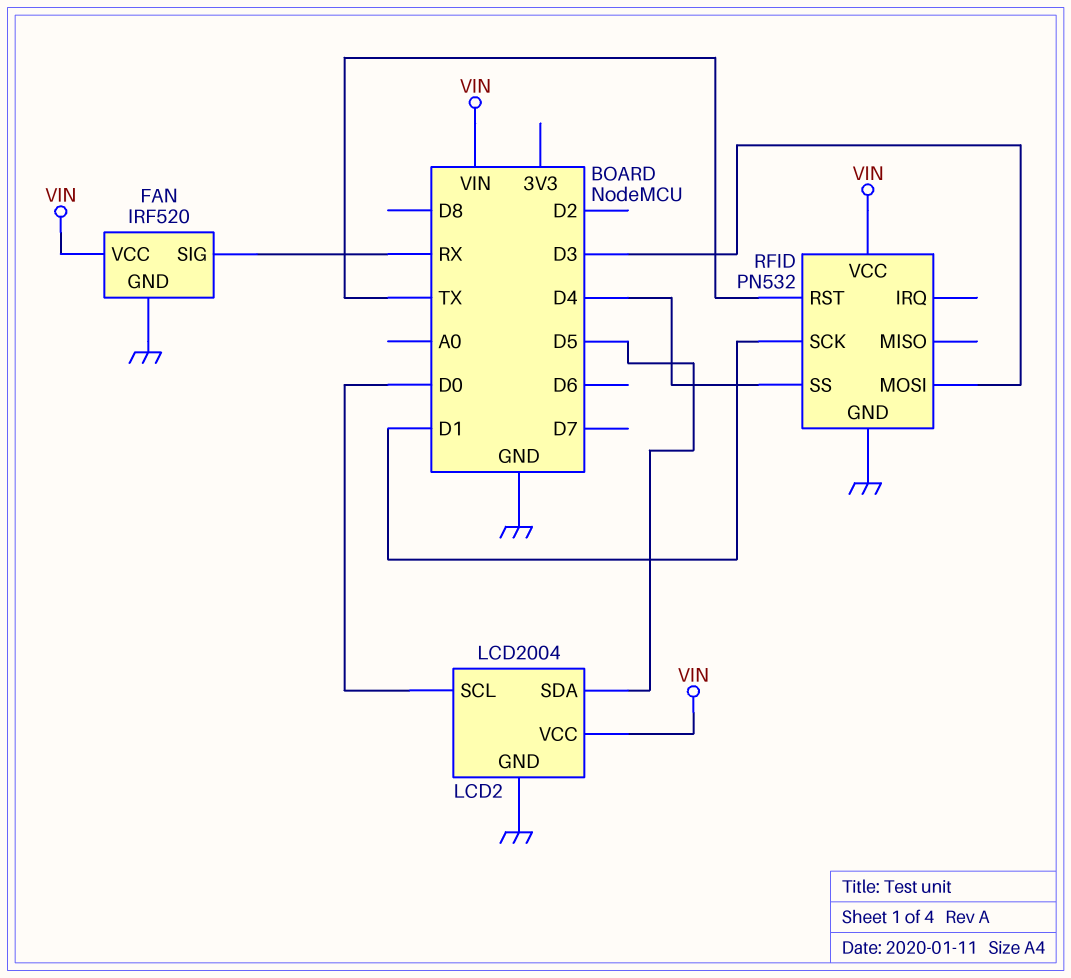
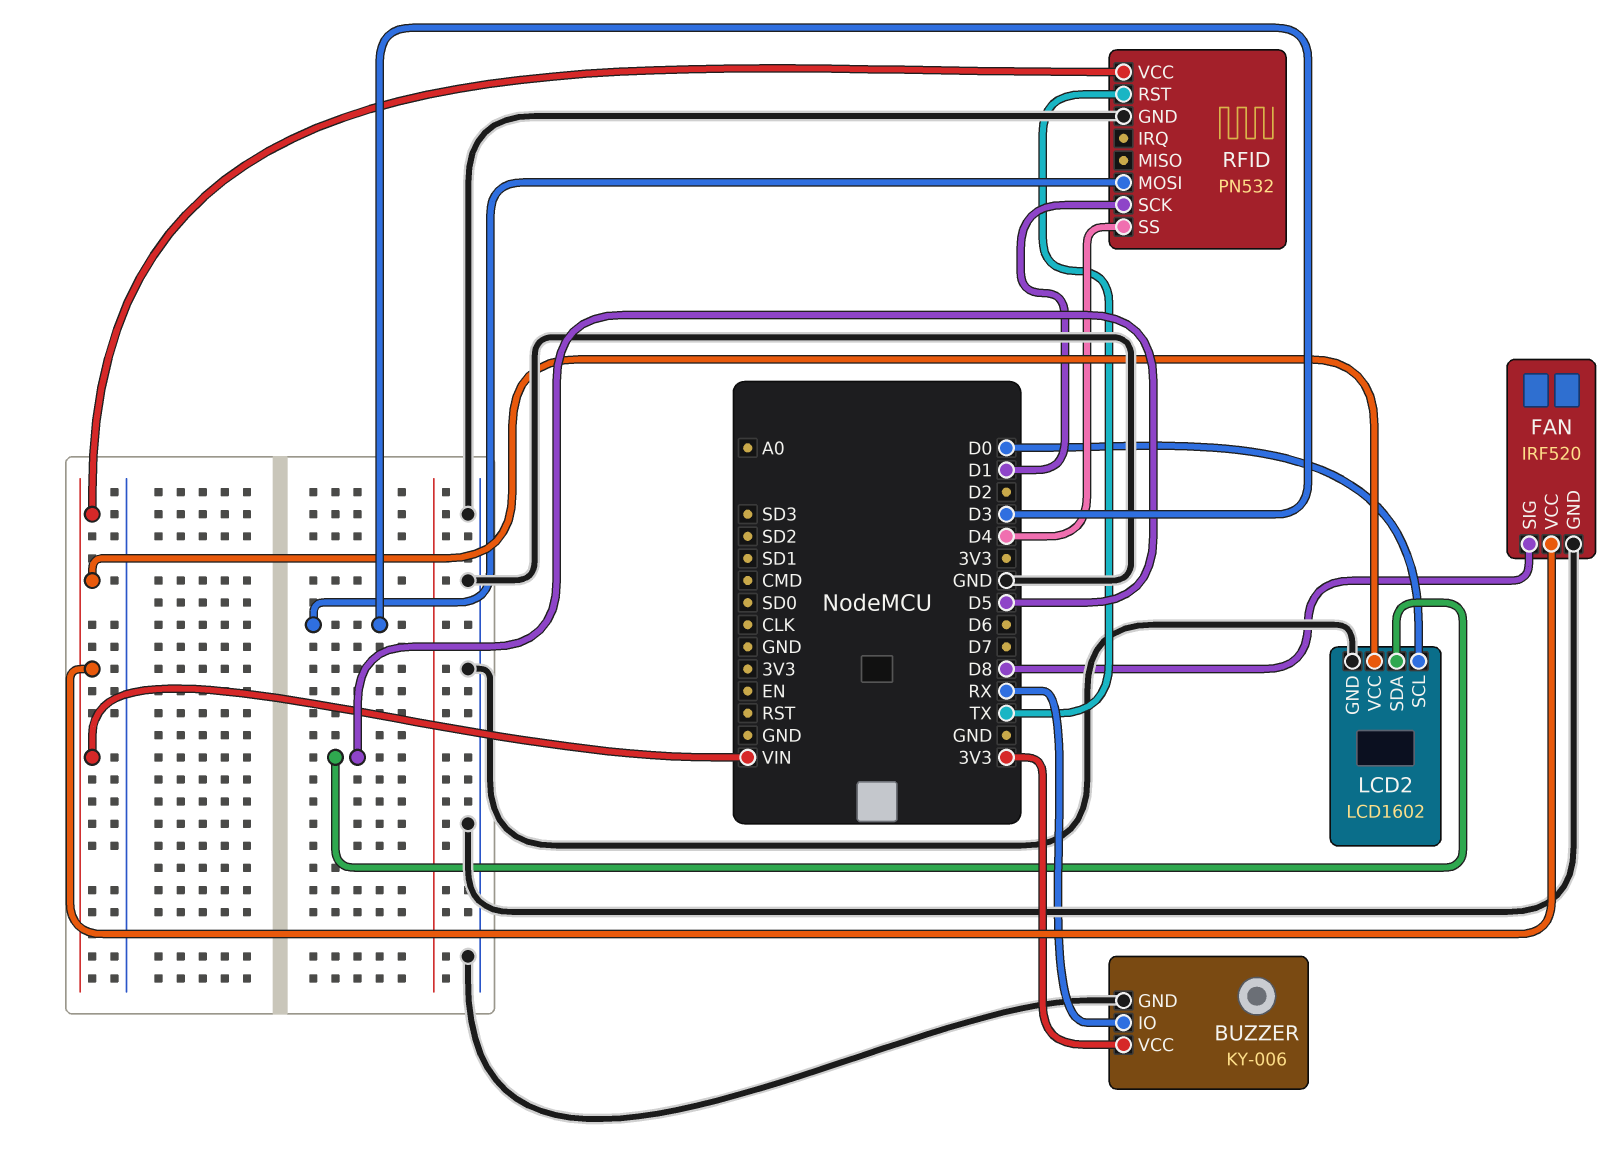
BUZZER: none -> KY-006
BUZZER pin GND: none -> GND
BUZZER pin IO: none -> RX
BUZZER pin VCC: none -> 3V3
FAN pin SIG: RX -> D8
LCD2: LCD2004 -> LCD1602

